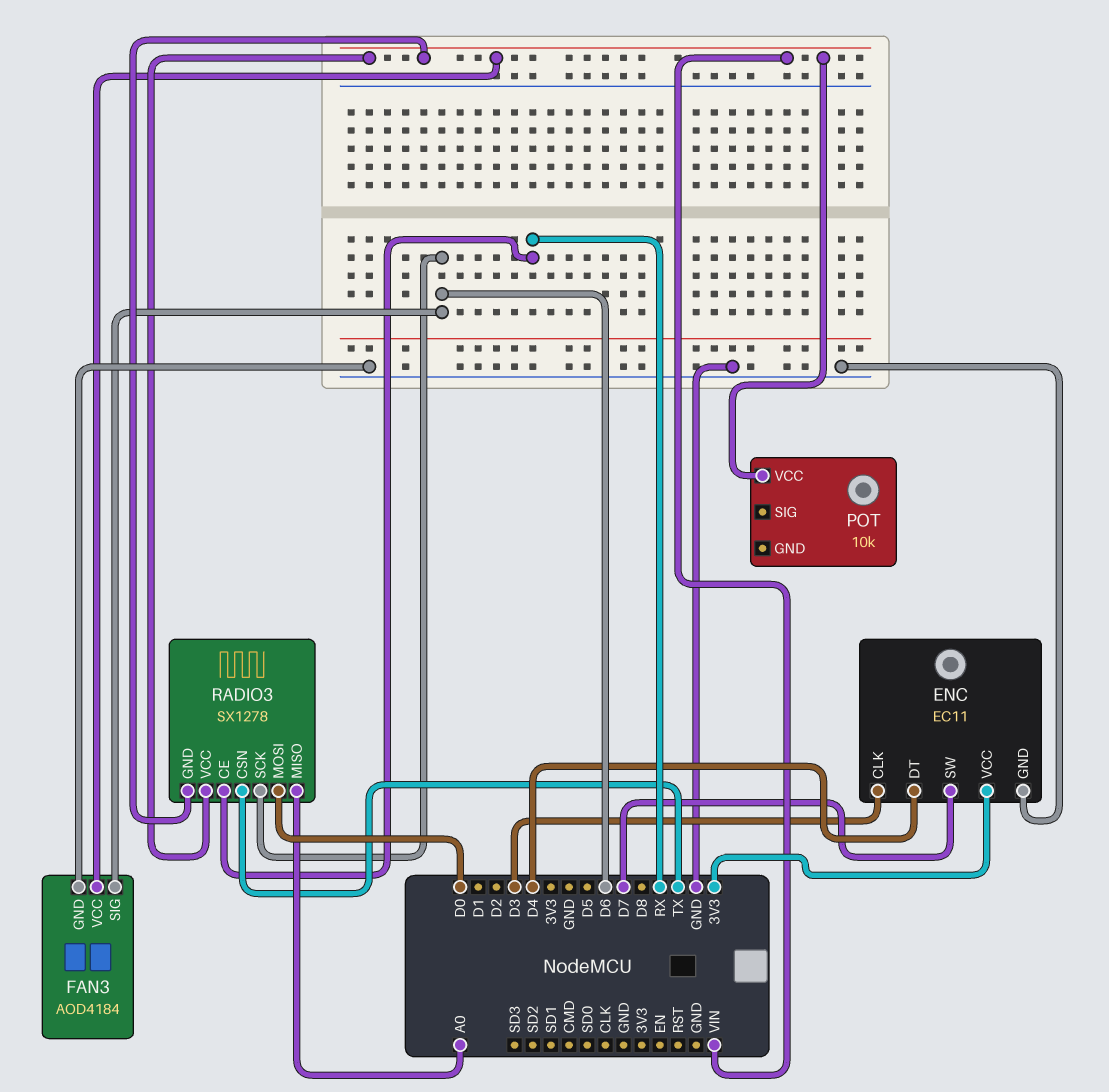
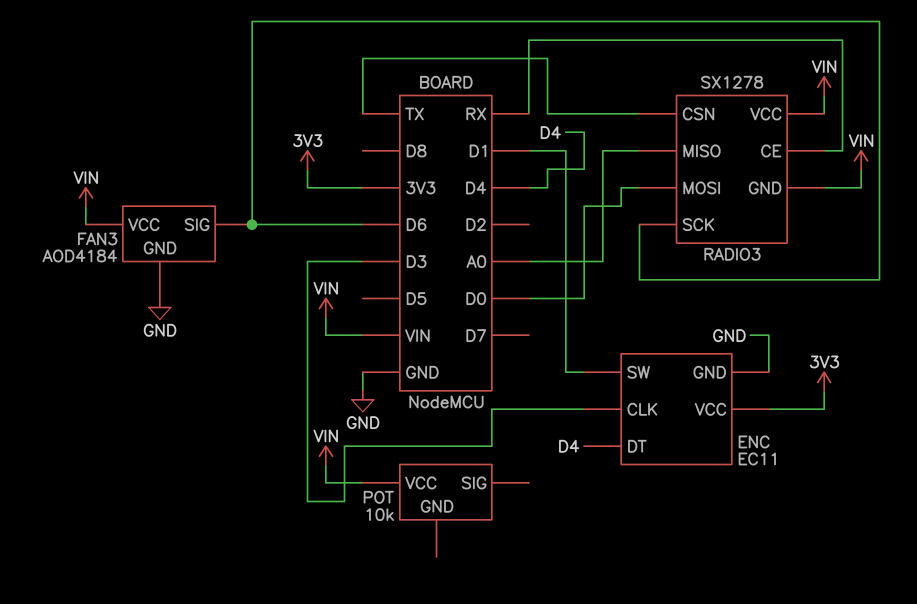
ENC pin SW: D7 -> D1

